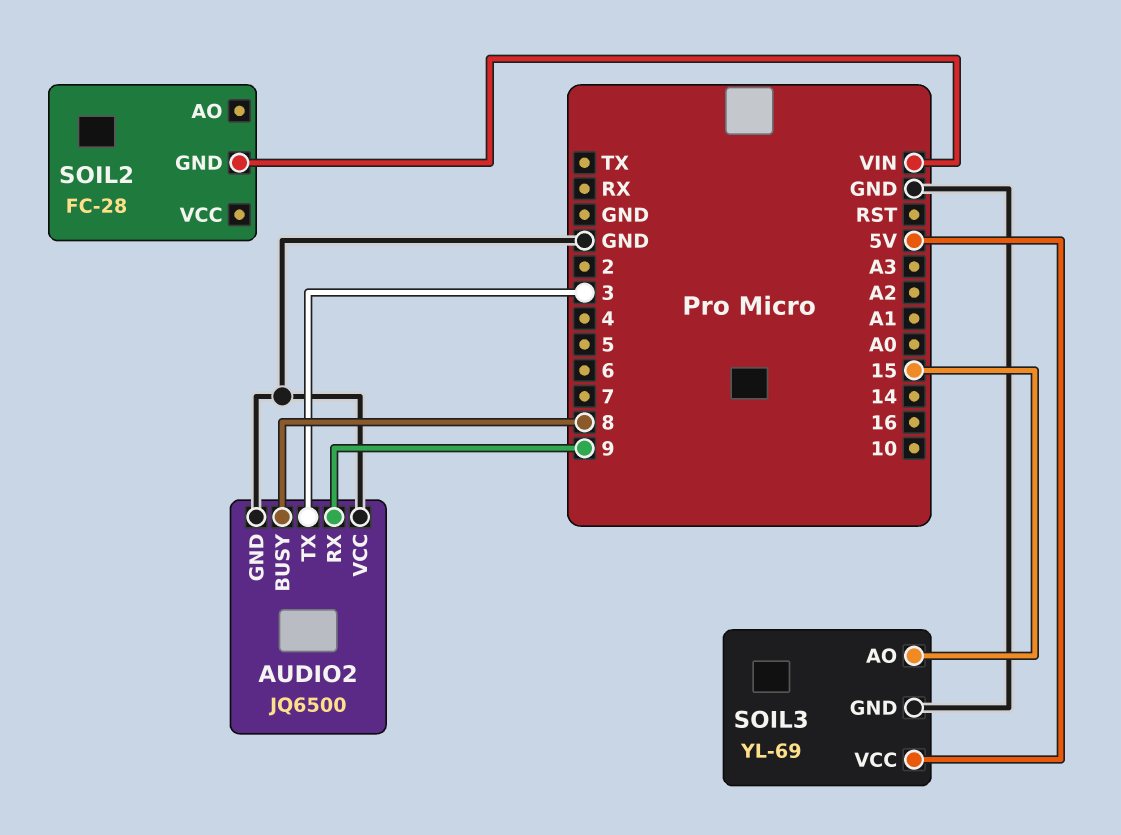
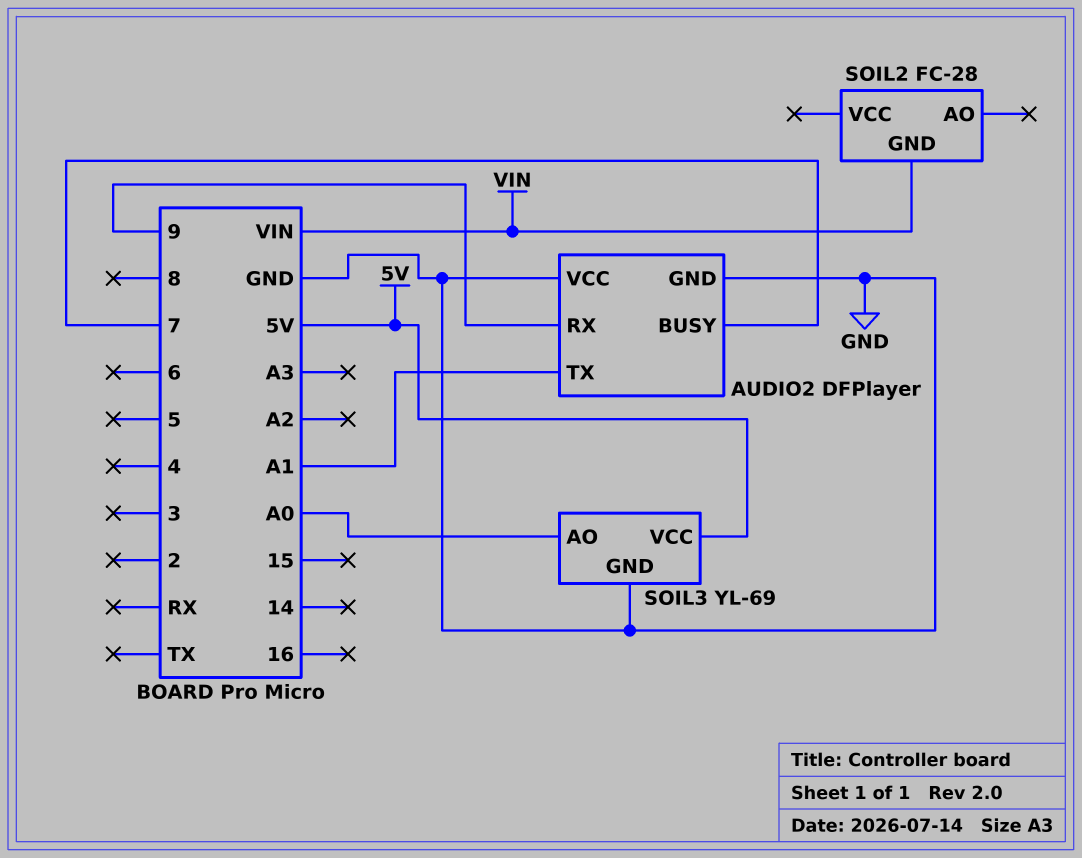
AUDIO2: JQ6500 -> DFPlayer
AUDIO2 pin BUSY: 8 -> 7
AUDIO2 pin TX: 3 -> A1
SOIL3 pin AO: 15 -> A0

